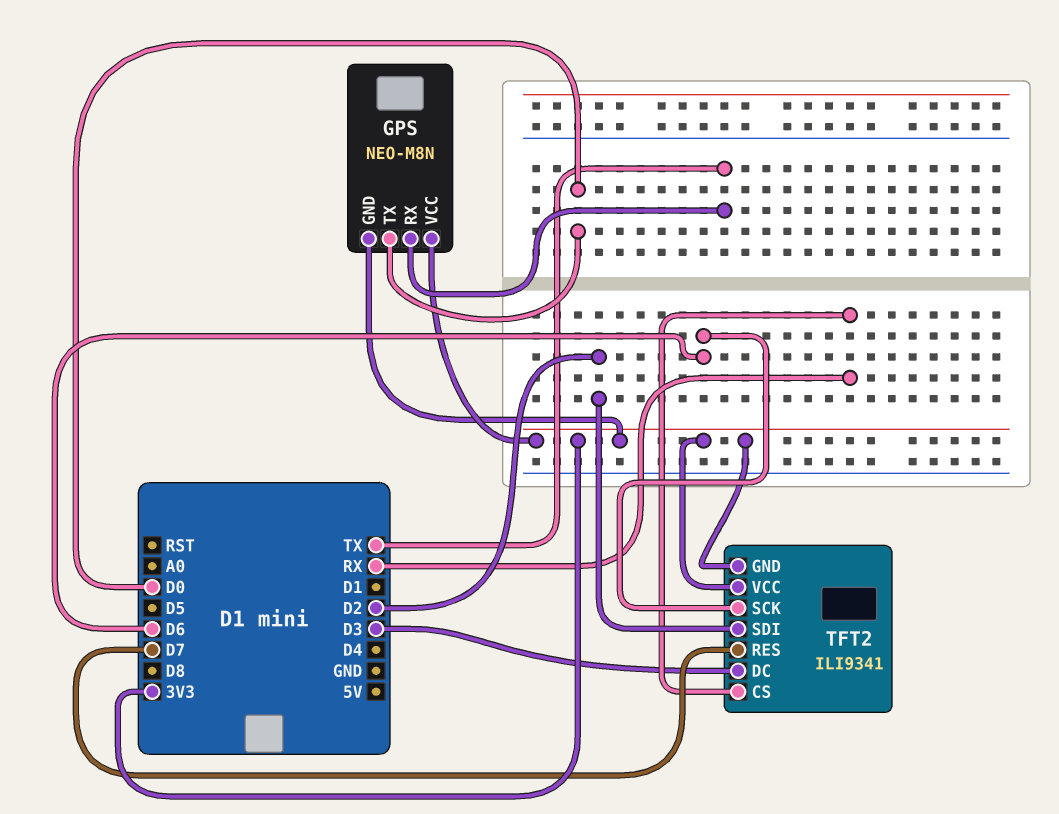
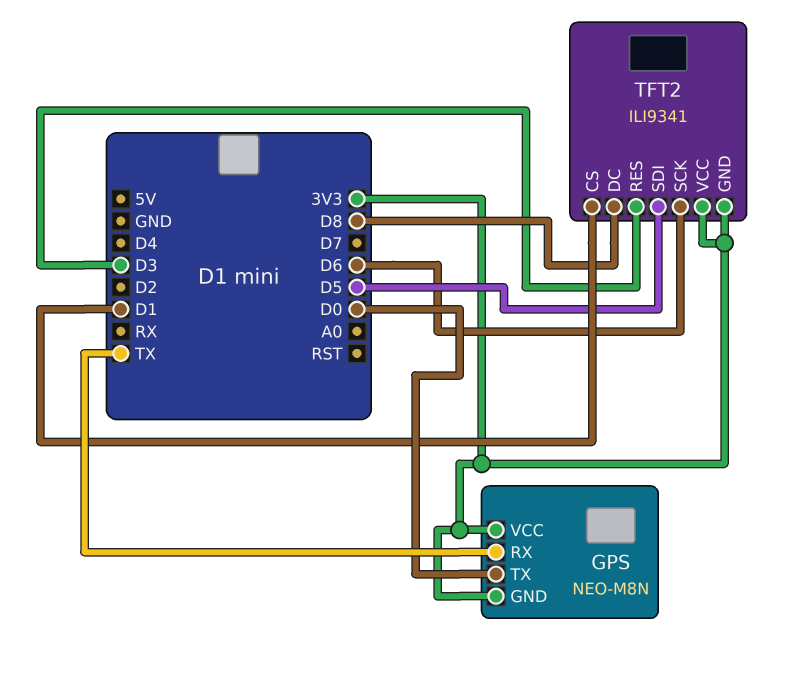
TFT2 pin CS: RX -> D1
TFT2 pin DC: D3 -> D8
TFT2 pin RES: D7 -> D3
TFT2 pin SDI: D2 -> D5

